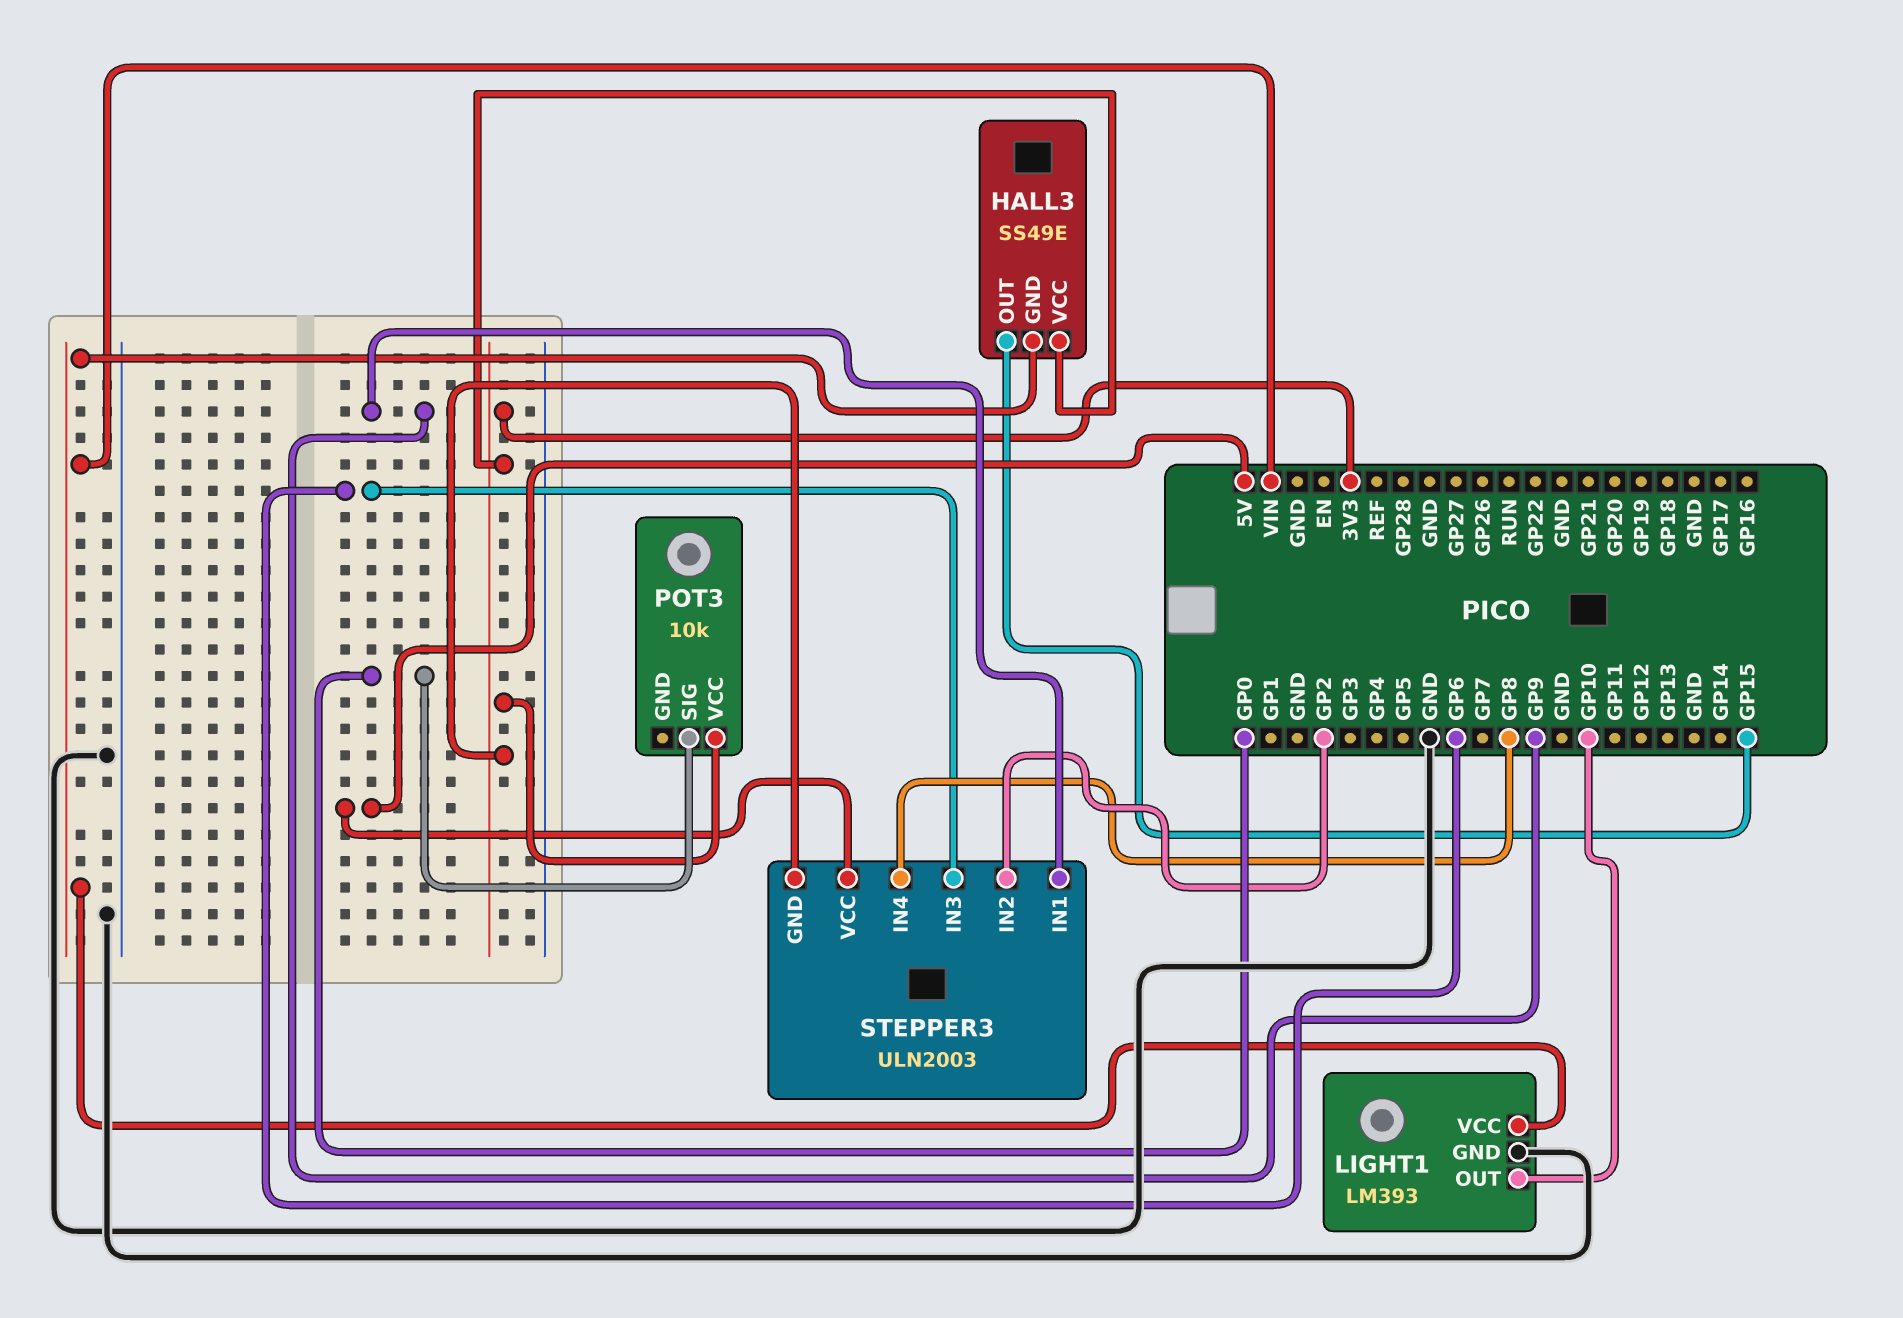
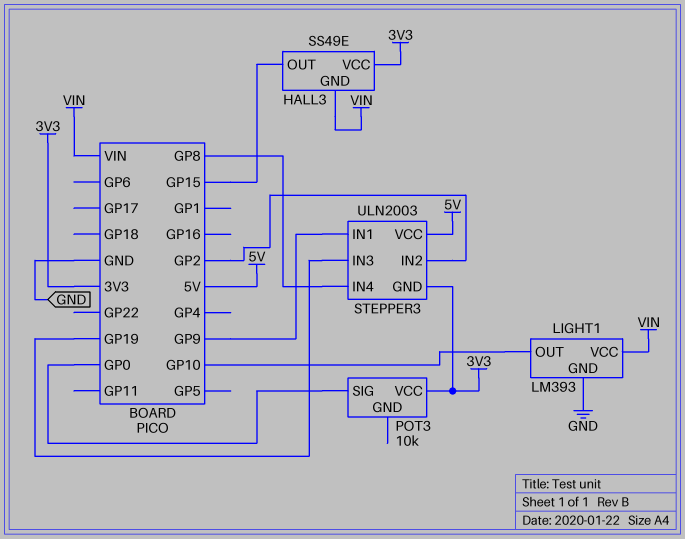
STEPPER3 pin IN3: GP6 -> GP19

